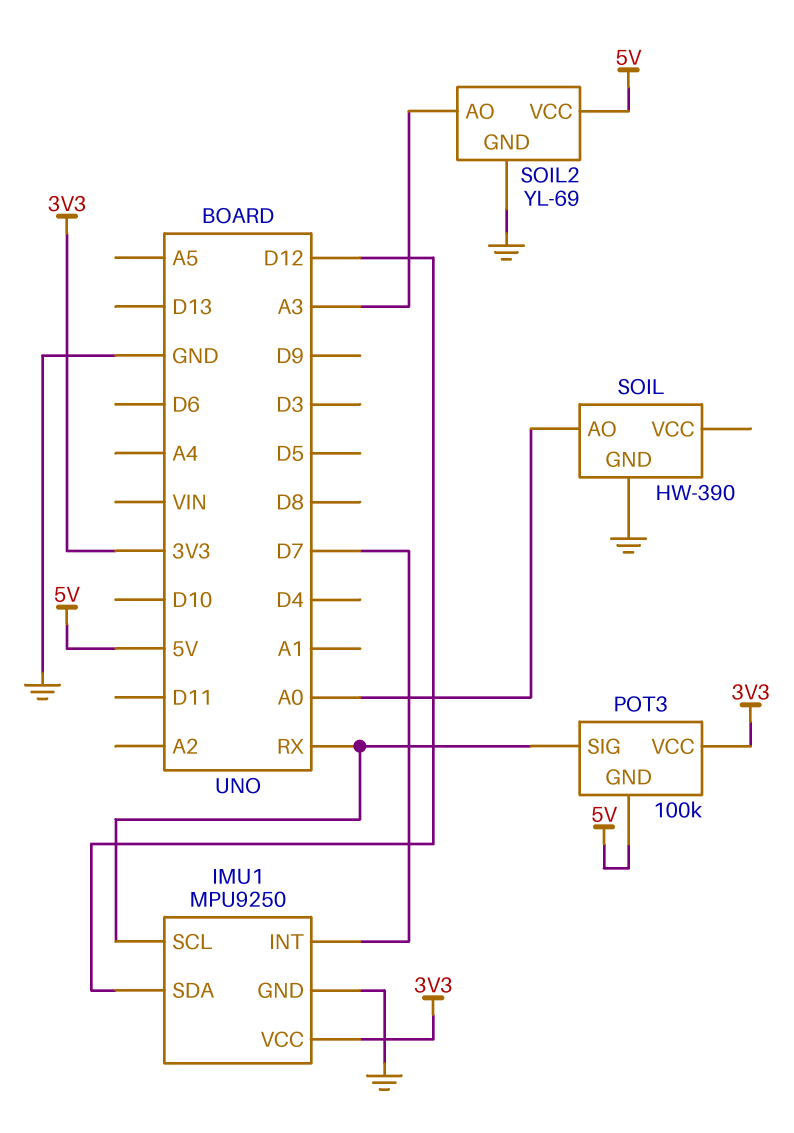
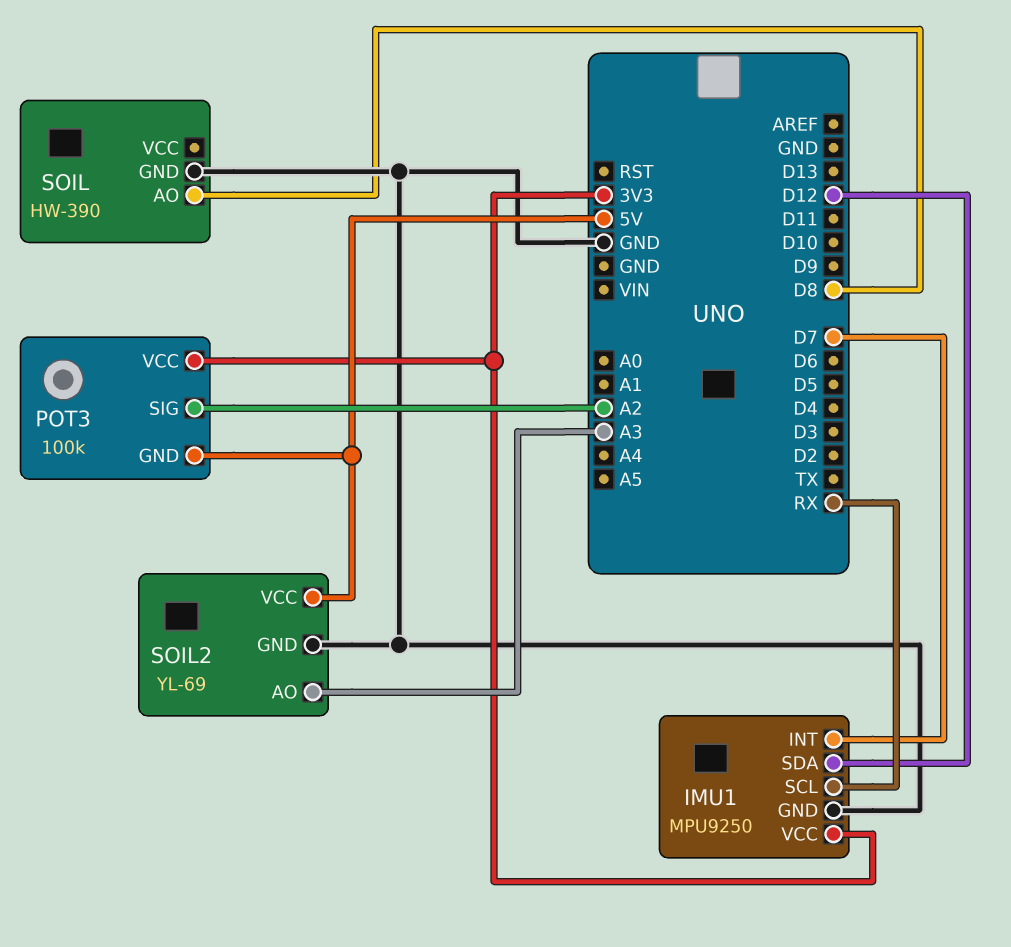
POT3 pin SIG: RX -> A2
SOIL pin AO: A0 -> D8

